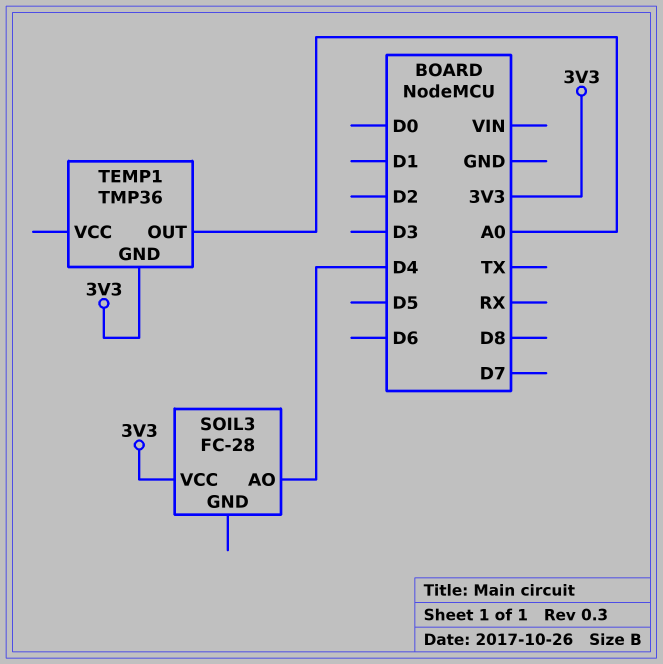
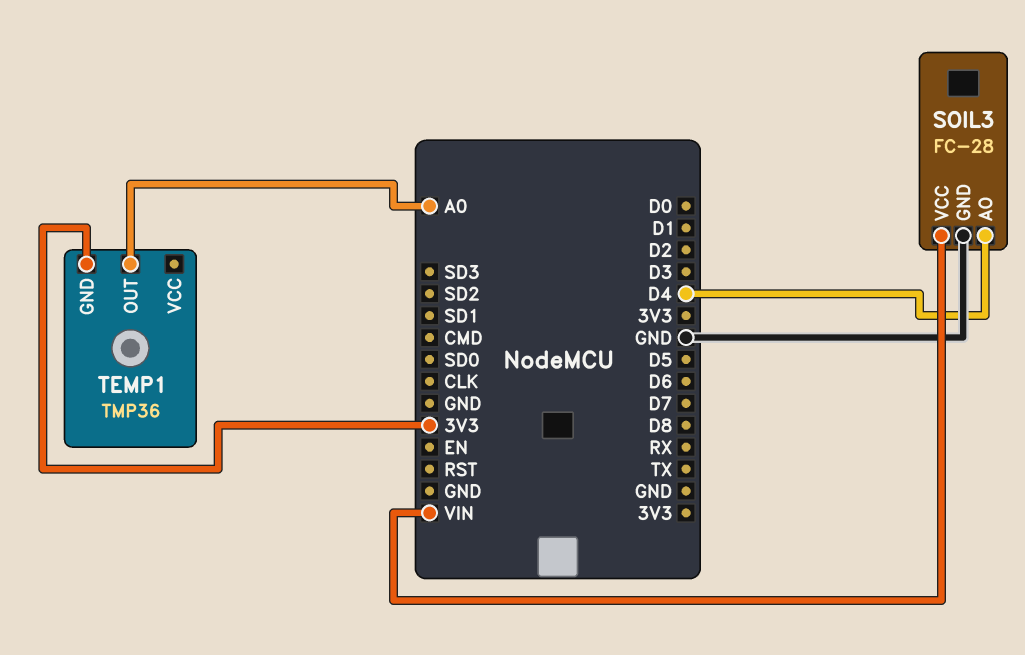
SOIL3 pin GND: none -> GND
SOIL3 pin VCC: 3V3 -> VIN

